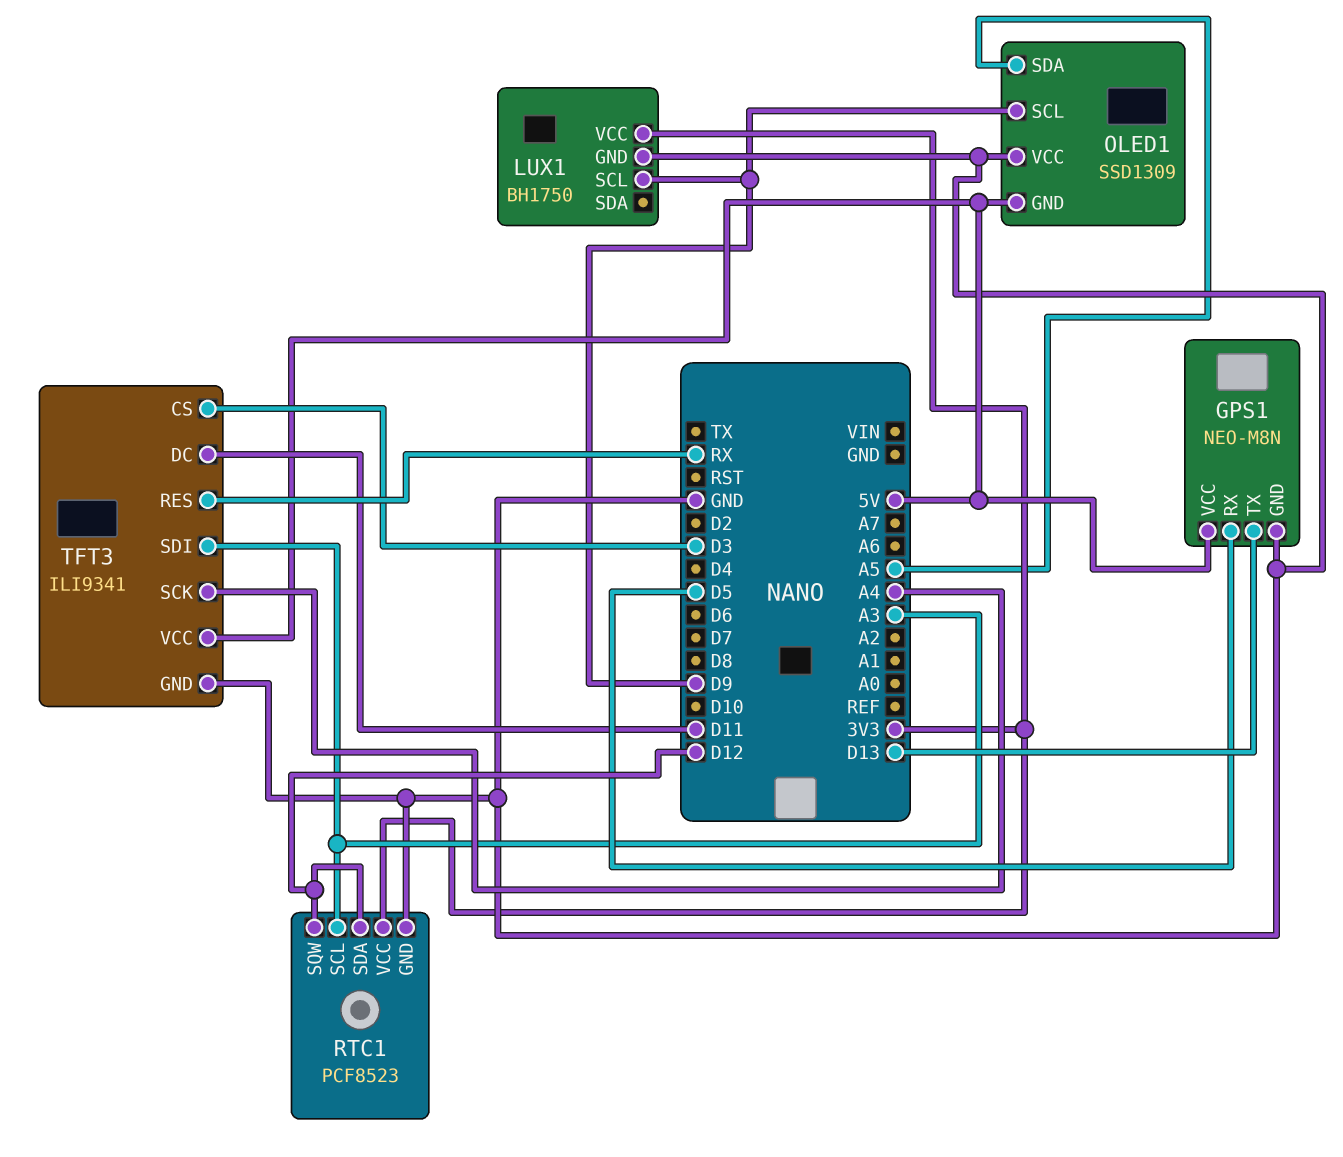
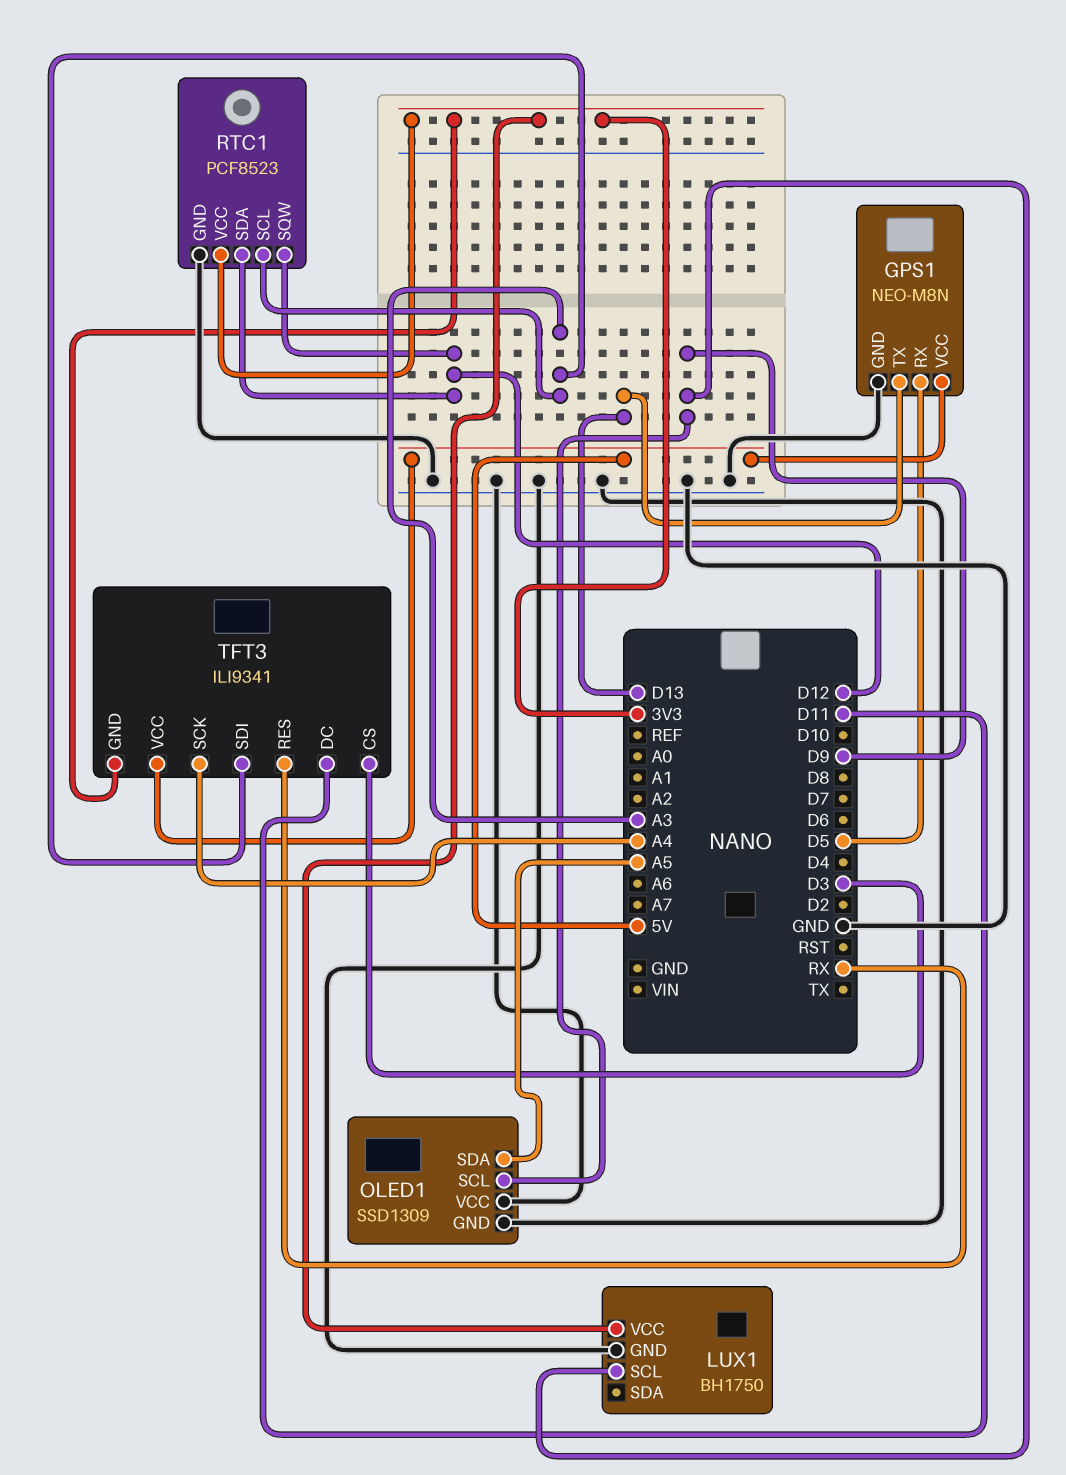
OLED1 pin GND: 5V -> GND
TFT3 pin GND: GND -> 3V3

